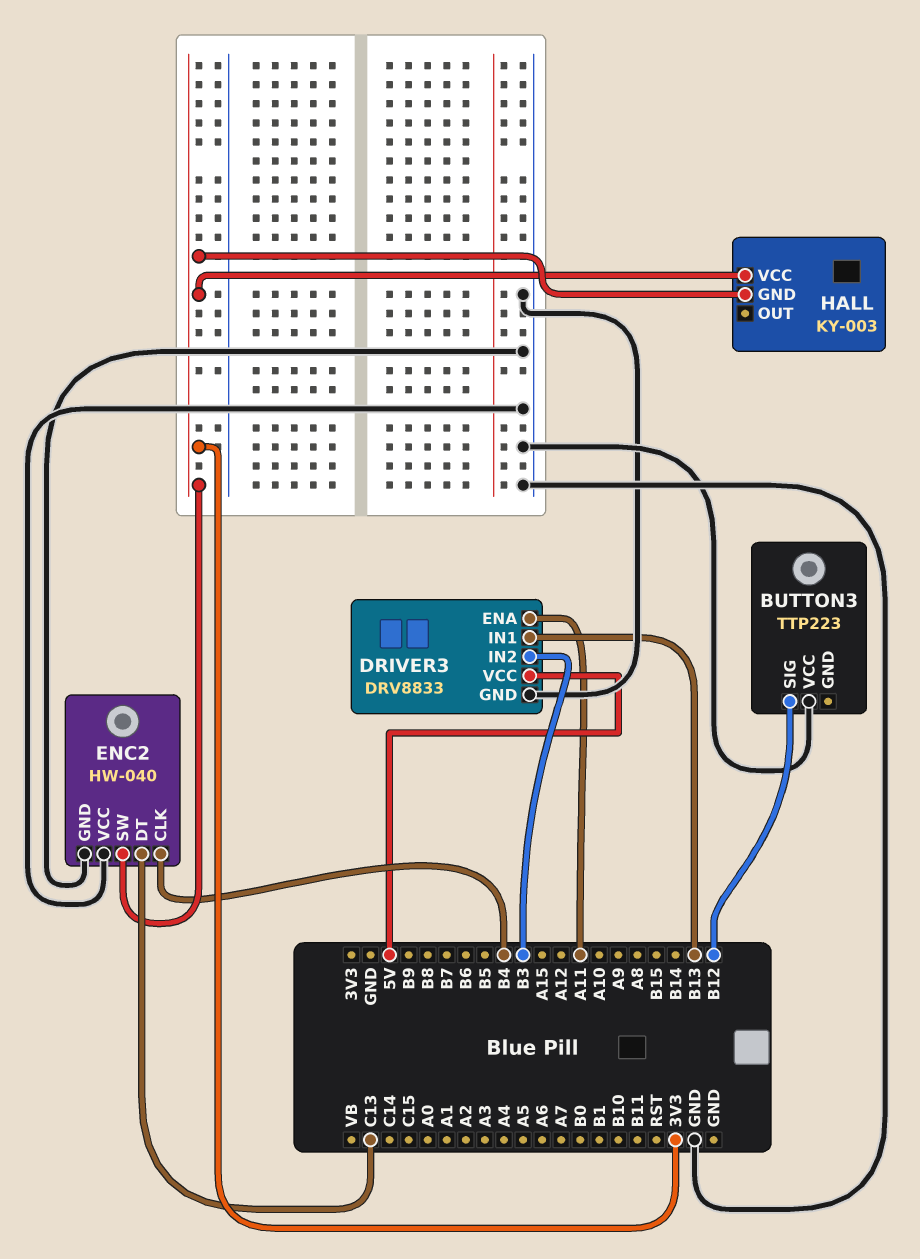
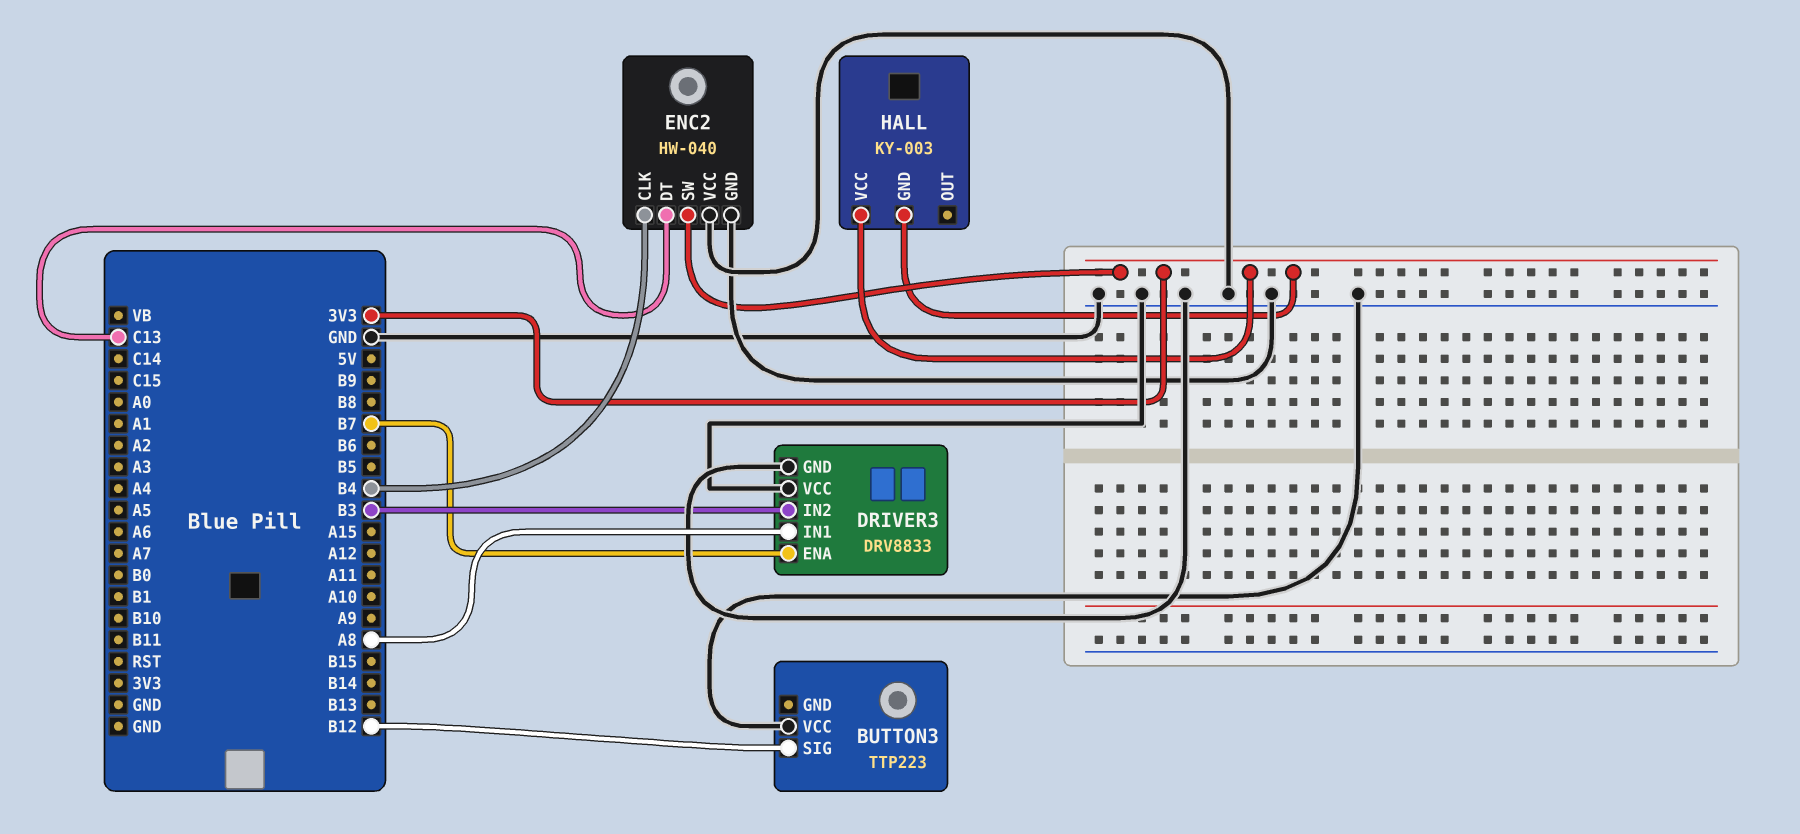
DRIVER3 pin ENA: A11 -> B7
DRIVER3 pin IN1: B13 -> A8
DRIVER3 pin VCC: 5V -> GND

